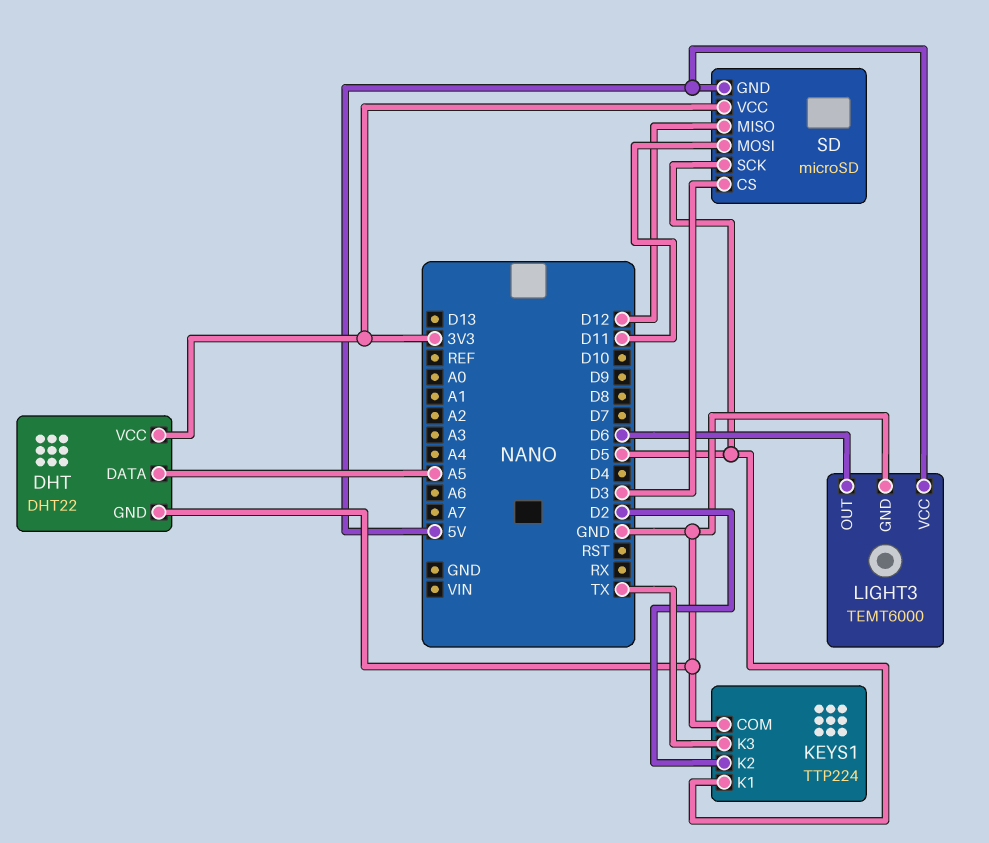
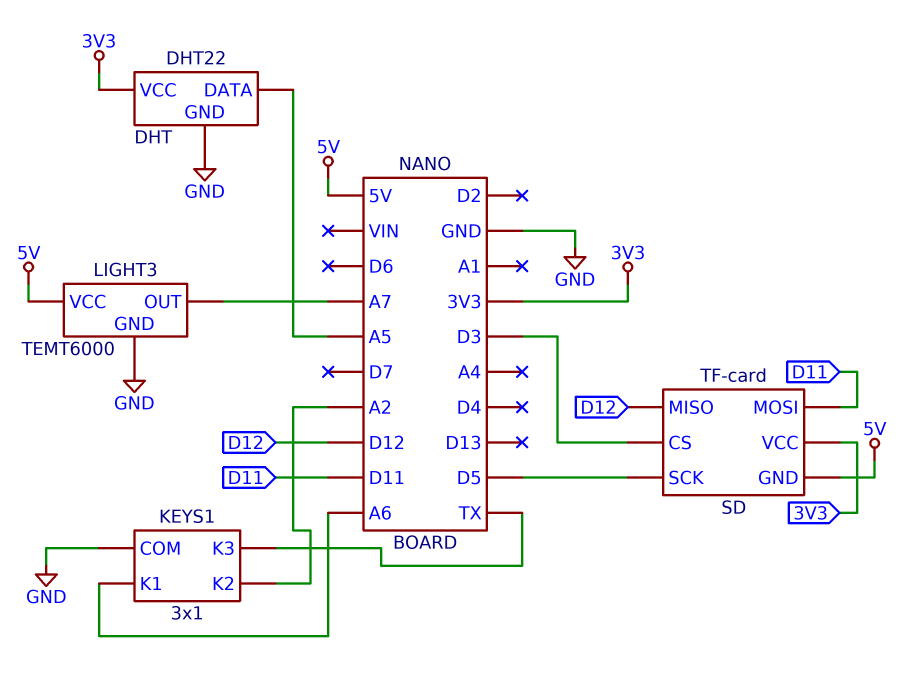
KEYS1: TTP224 -> 3x1
KEYS1 pin K1: D5 -> A6
KEYS1 pin K2: D2 -> A2
LIGHT3 pin OUT: D6 -> A7
SD: microSD -> TF-card

